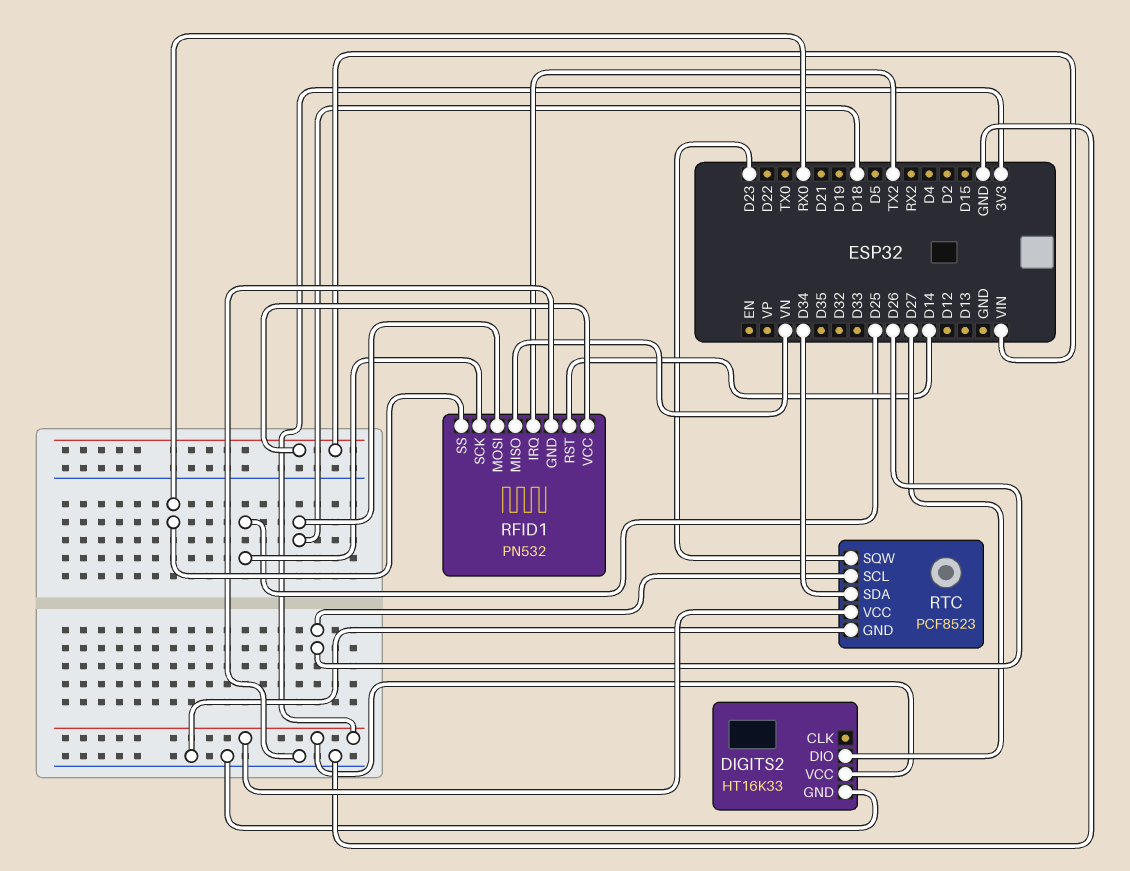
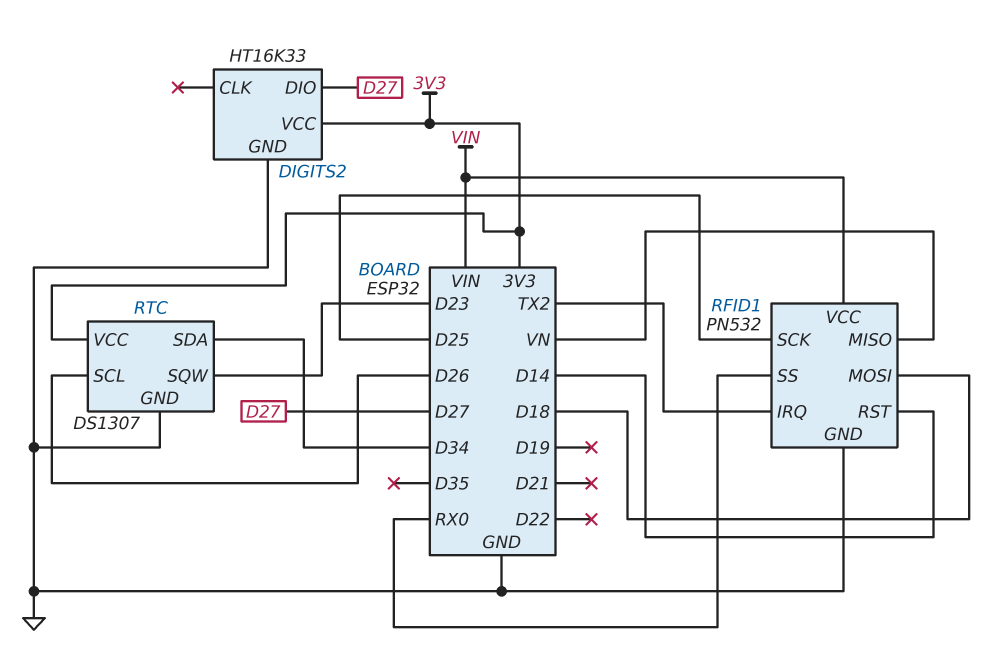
RTC: PCF8523 -> DS1307

